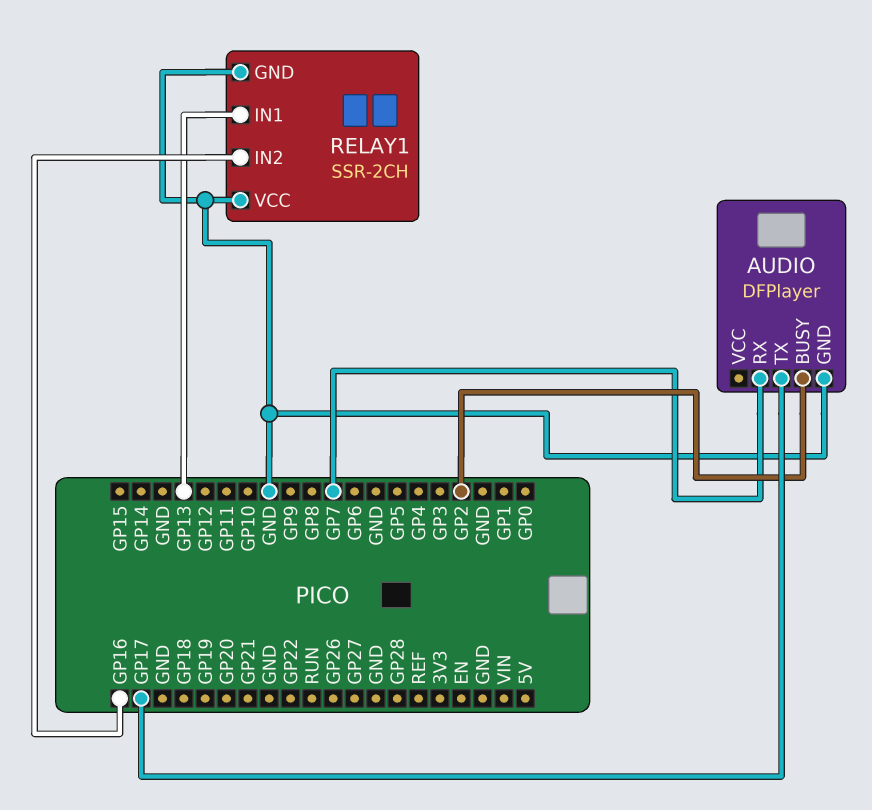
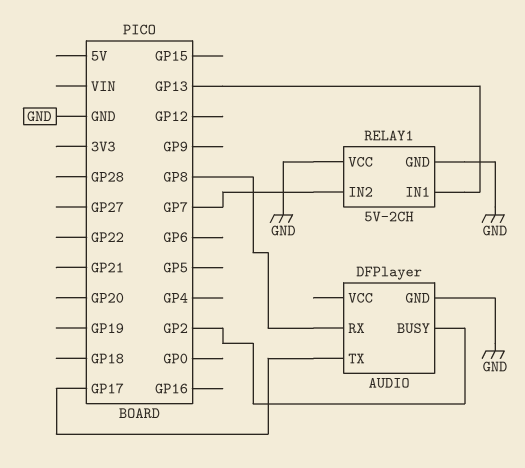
AUDIO pin RX: GP7 -> GP8
RELAY1: SSR-2CH -> 5V-2CH
RELAY1 pin IN2: GP16 -> GP7

